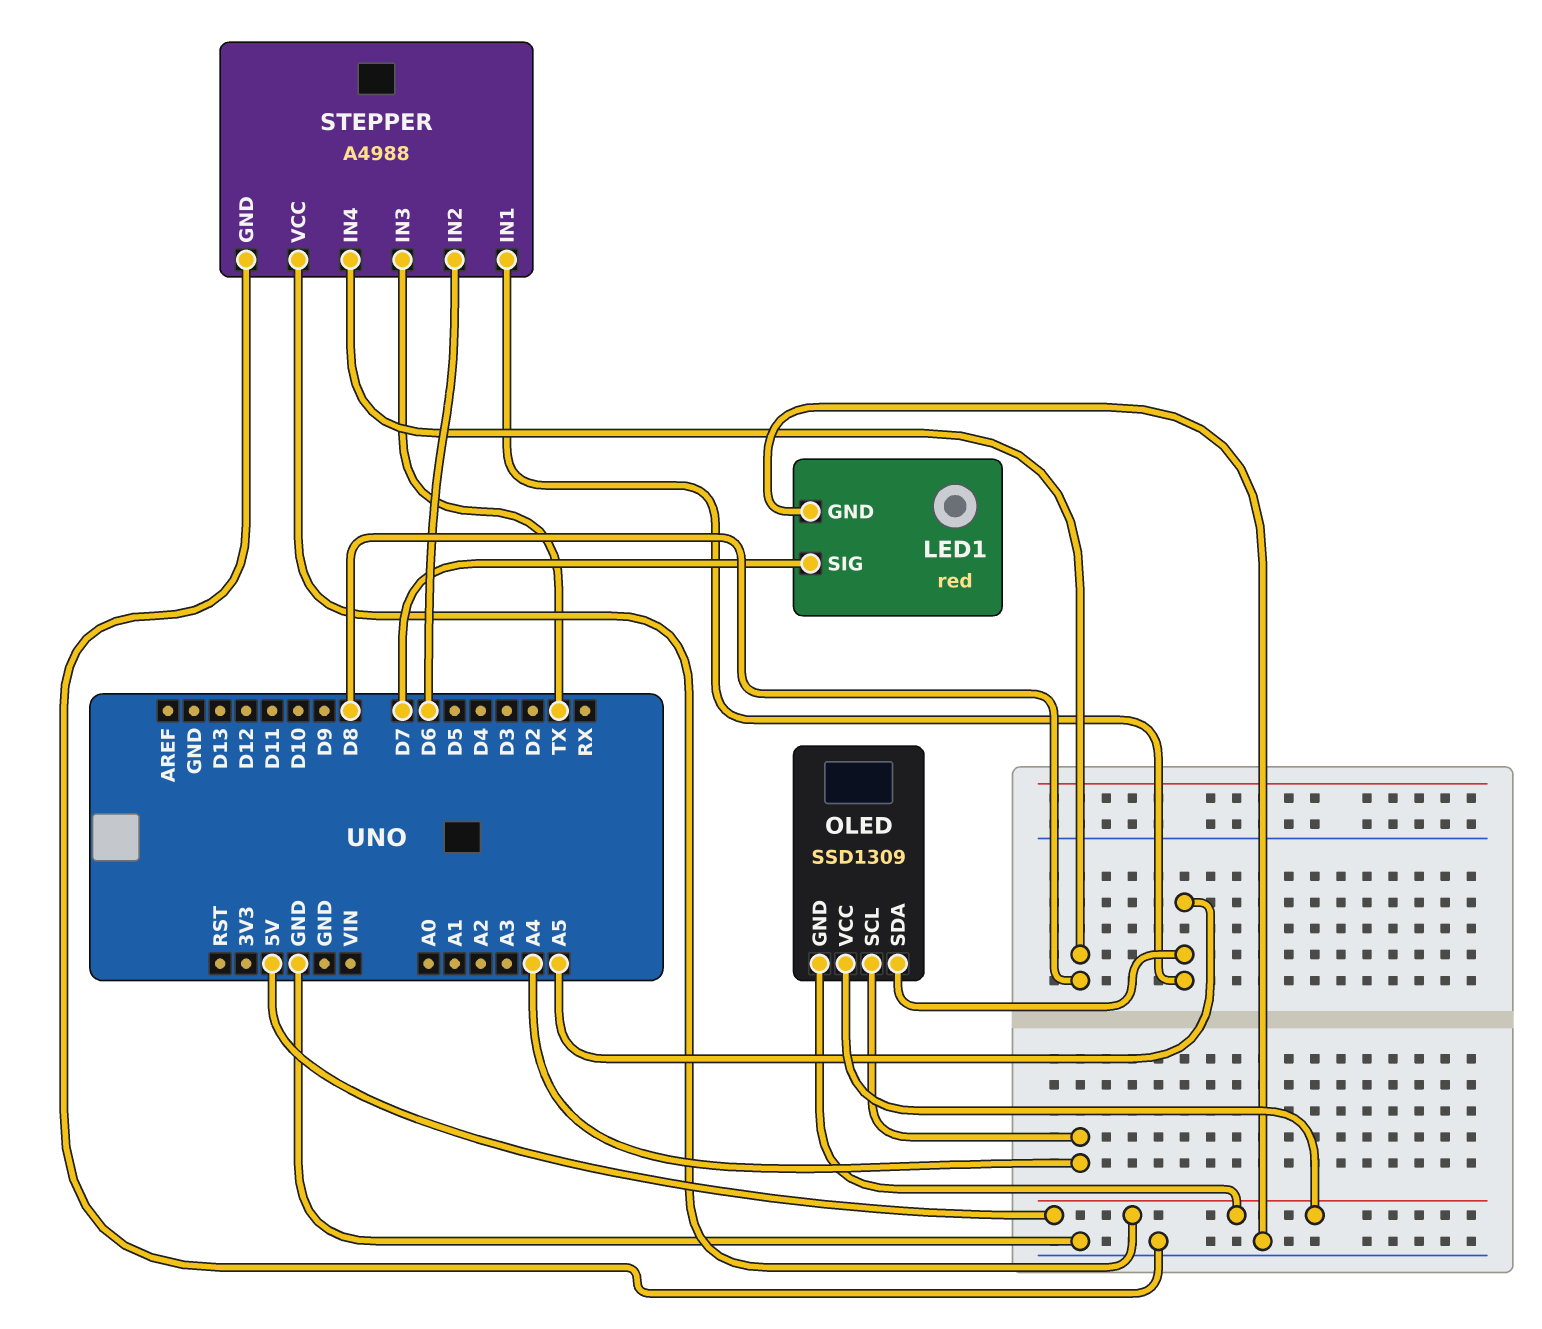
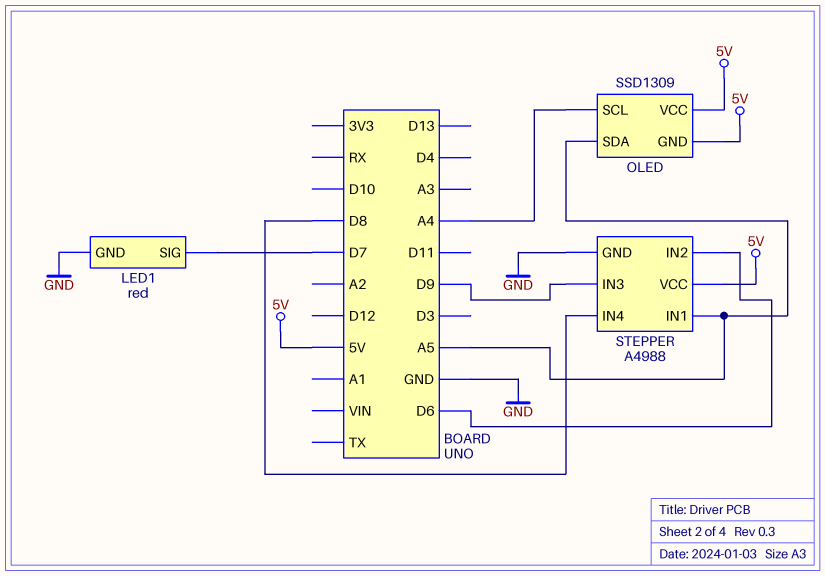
STEPPER pin IN3: TX -> D9

